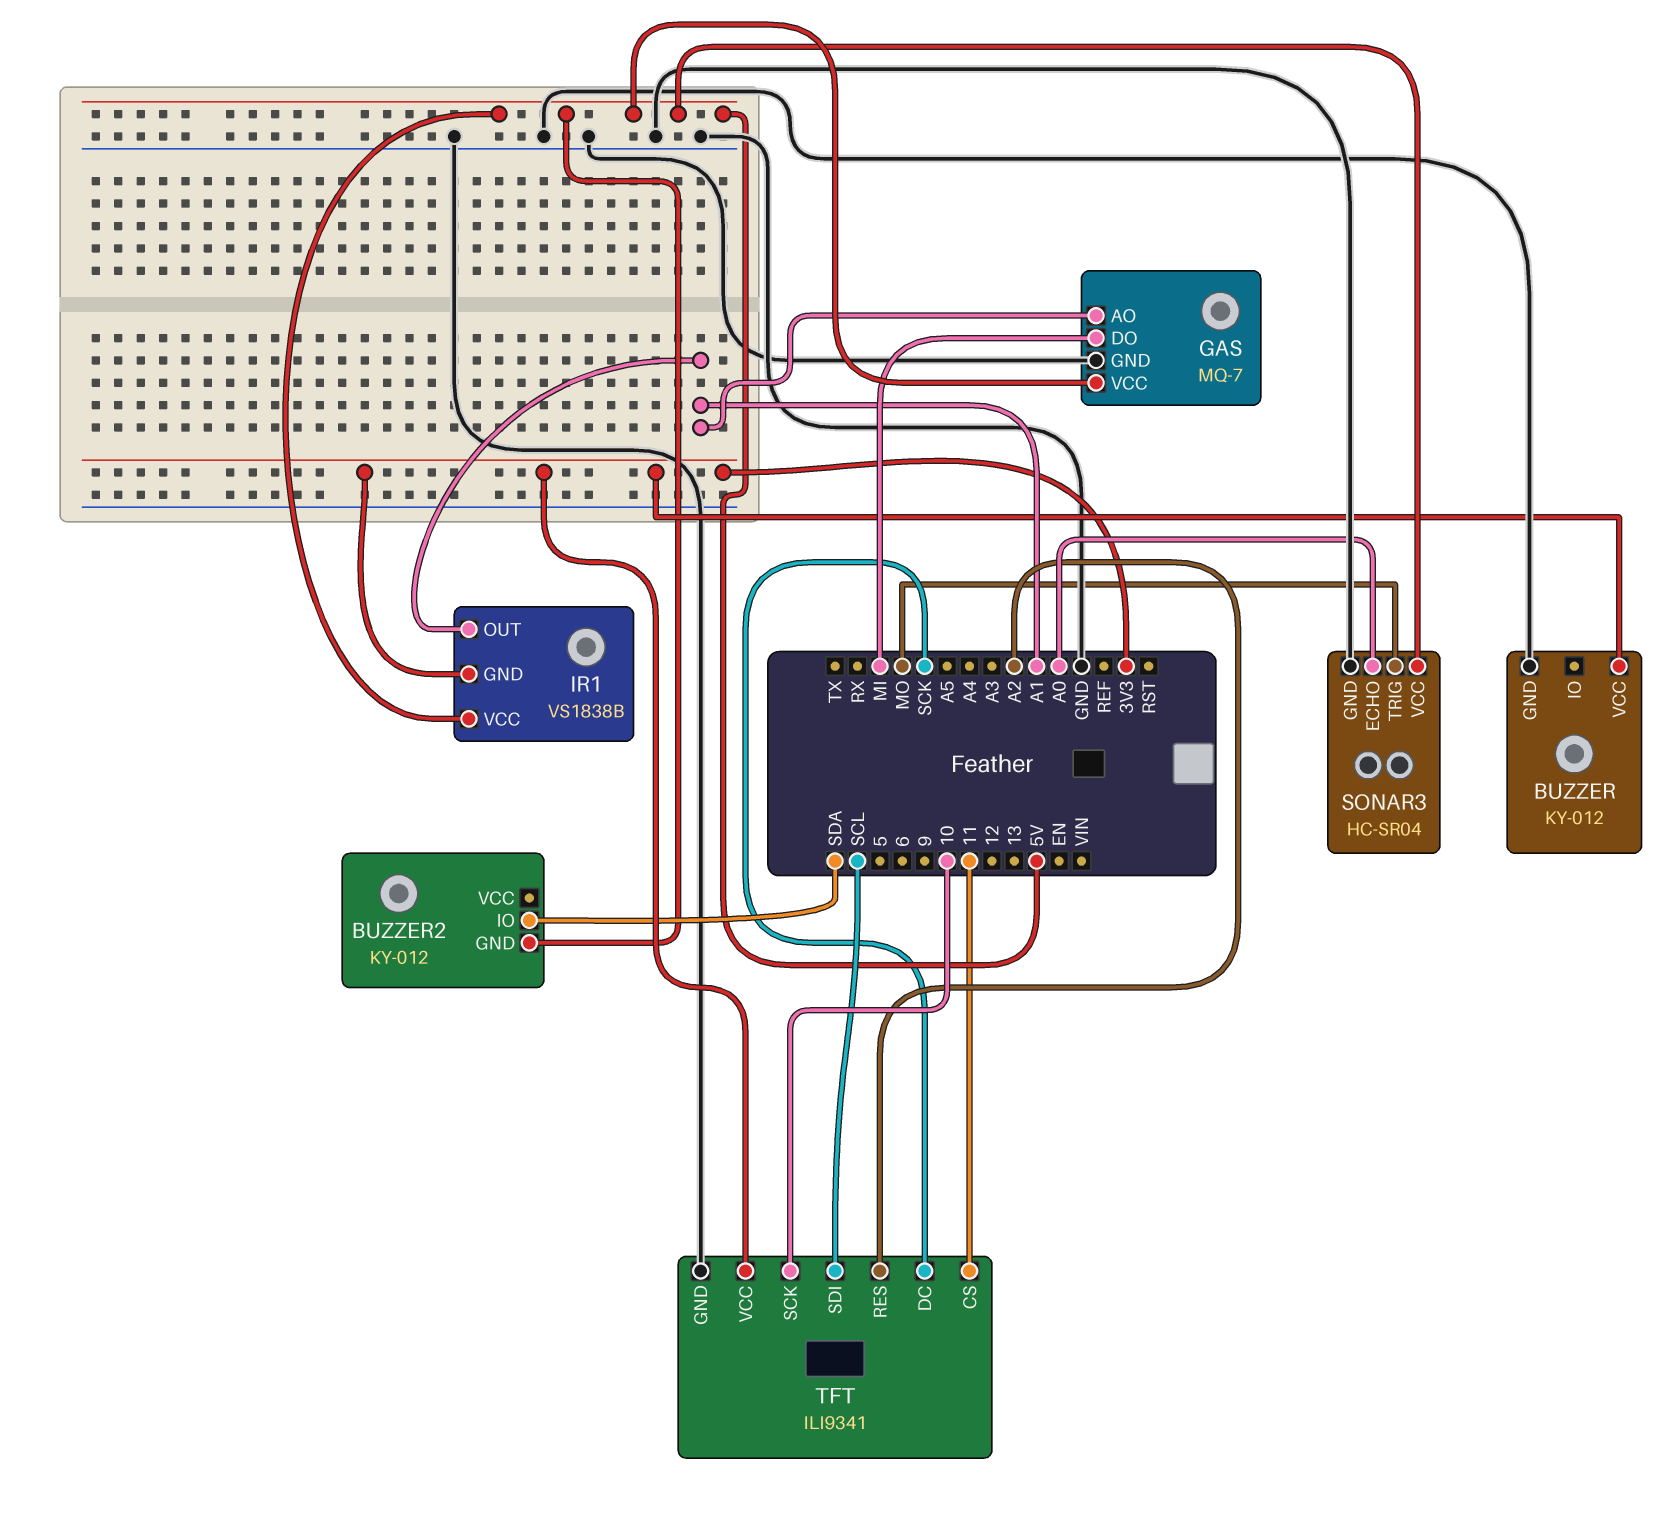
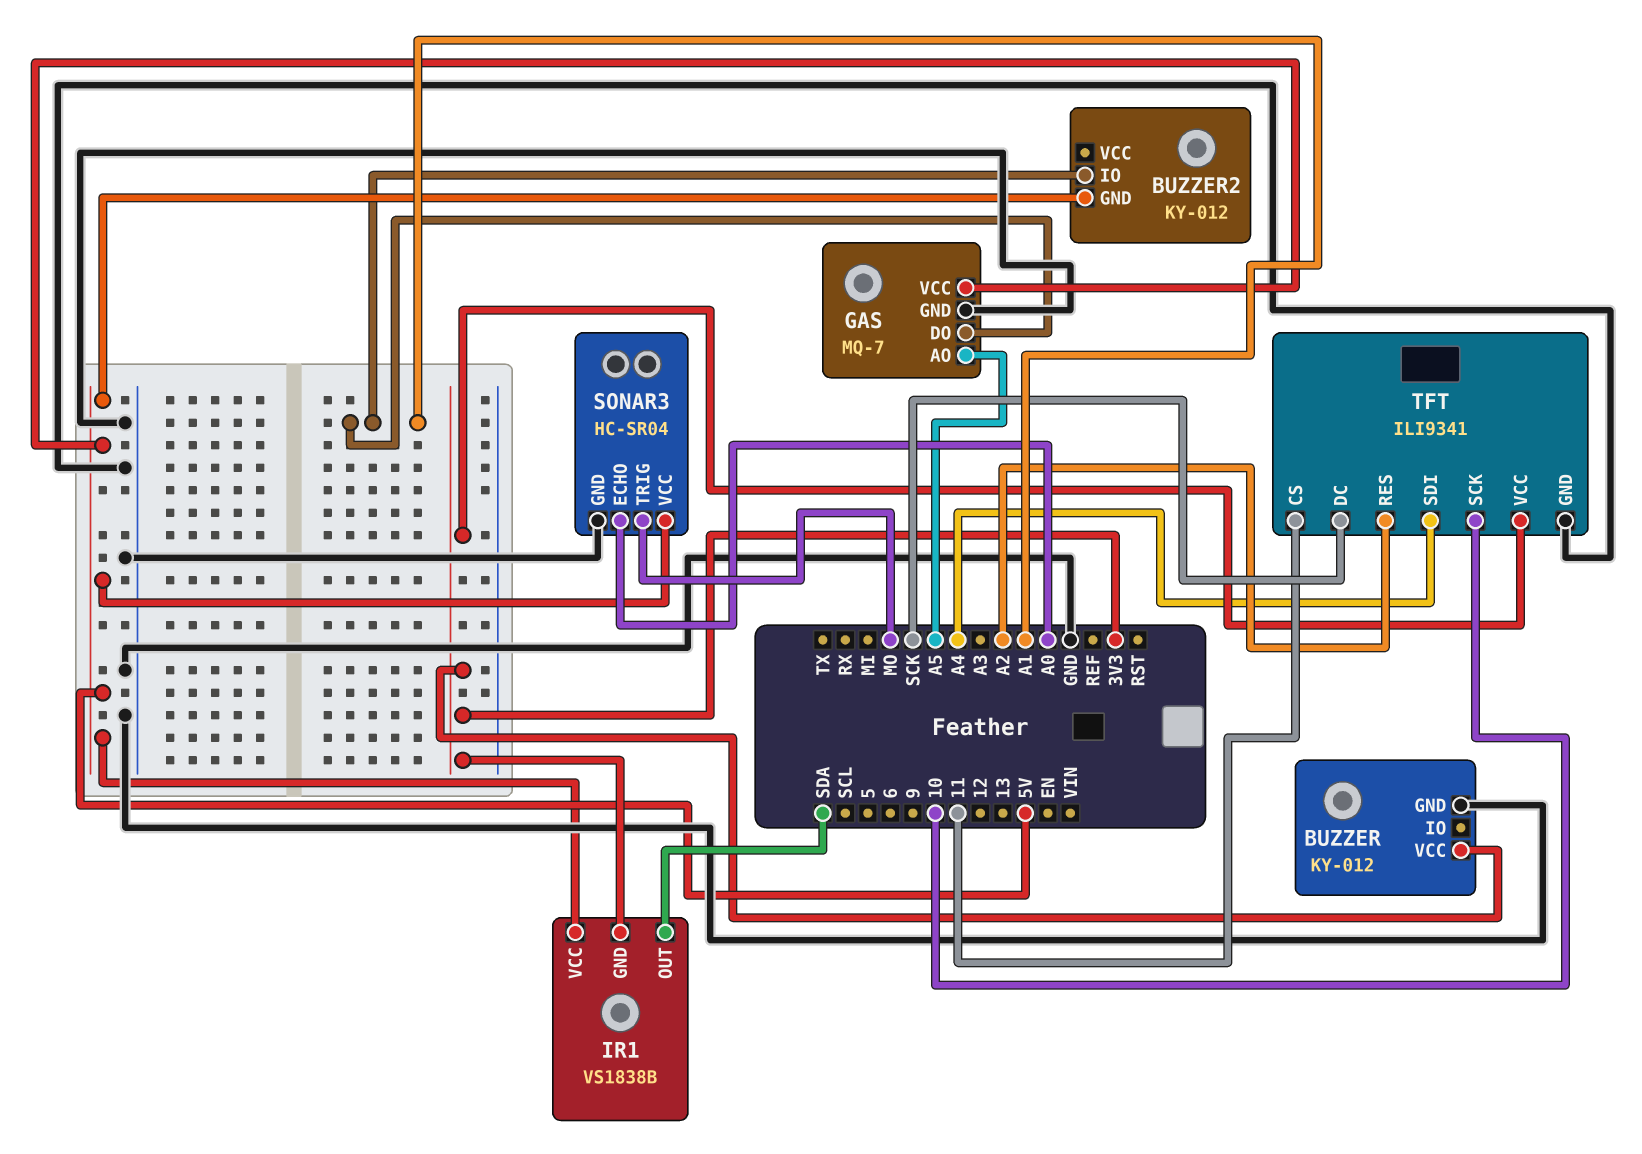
BUZZER2 pin IO: SDA -> A1
GAS pin AO: A1 -> A5
GAS pin DO: MI -> A1
IR1 pin OUT: A1 -> SDA
TFT pin SDI: SCL -> A4

